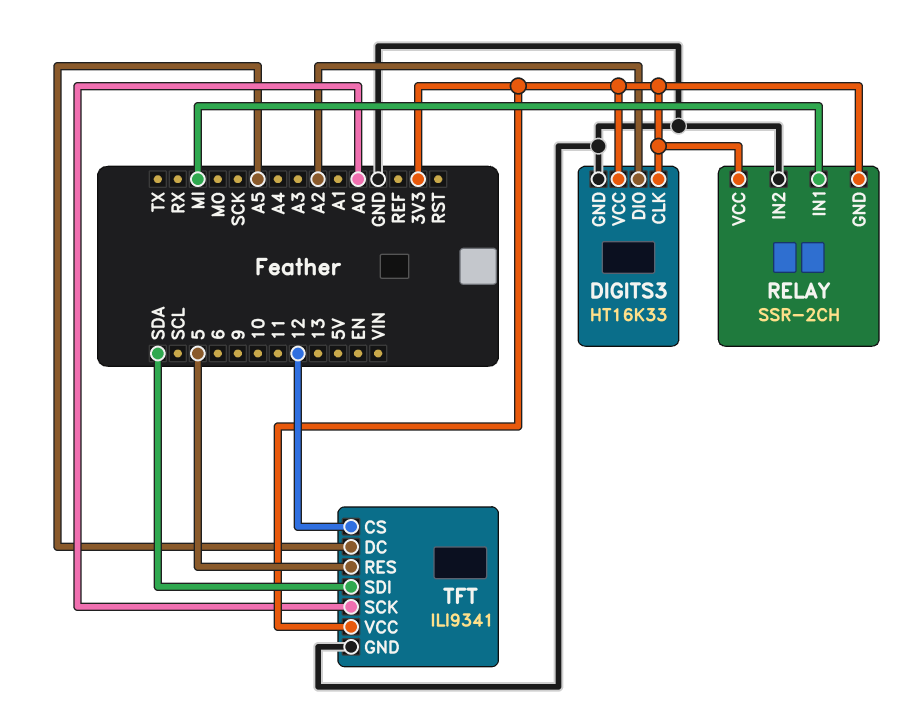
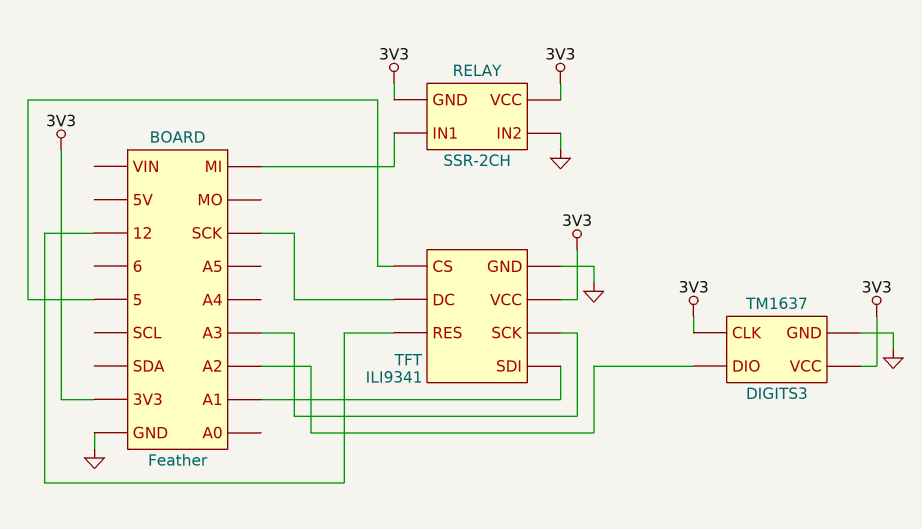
DIGITS3: HT16K33 -> TM1637
TFT pin CS: 12 -> 5
TFT pin DC: A5 -> SCK
TFT pin RES: 5 -> 12
TFT pin SCK: A0 -> A3
TFT pin SDI: SDA -> A1

